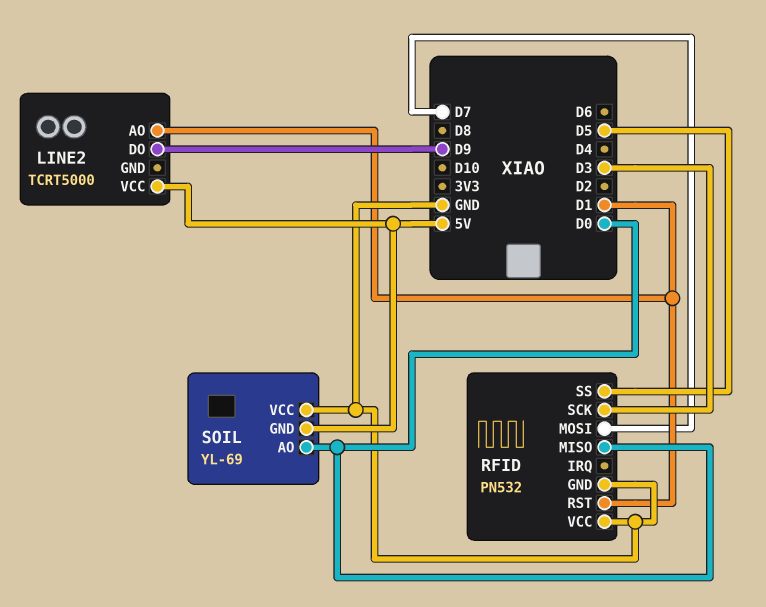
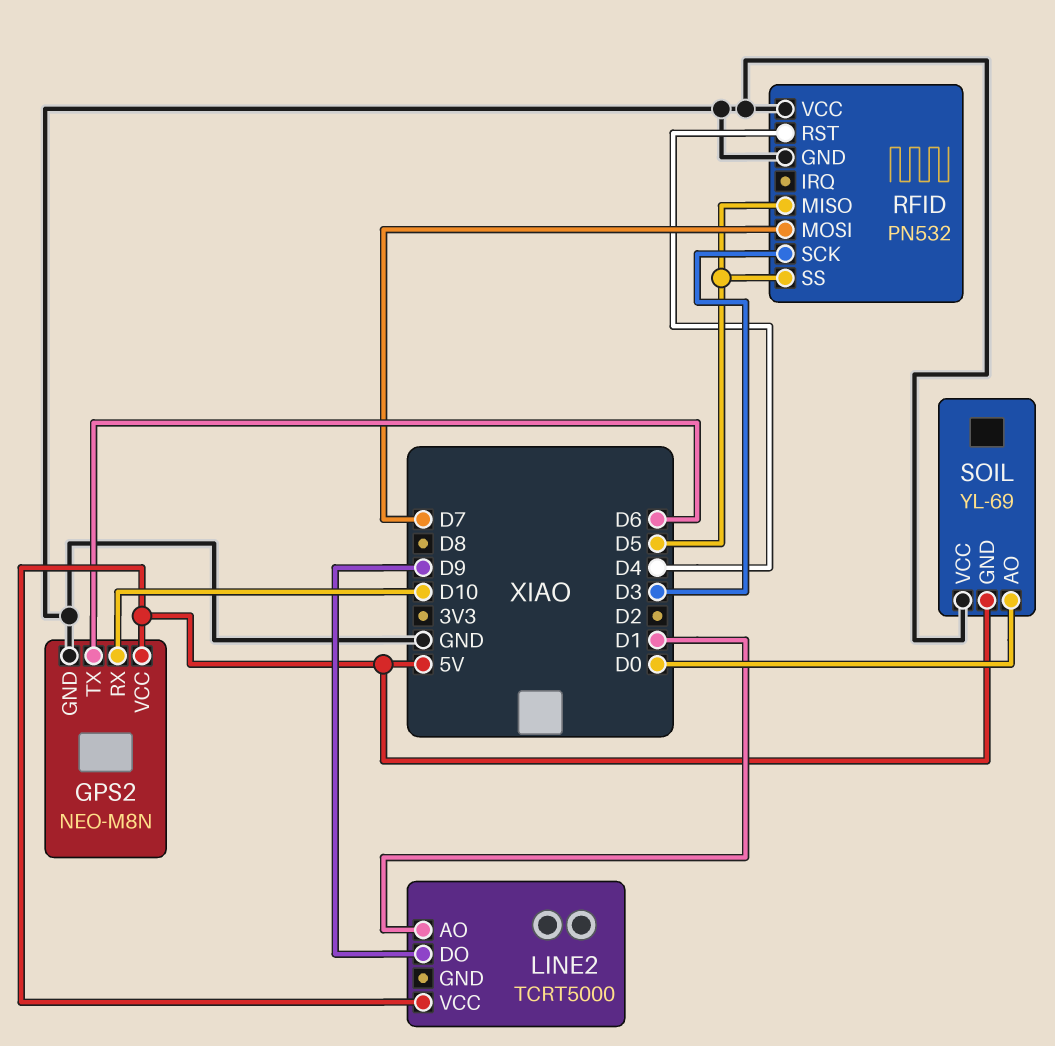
GPS2: none -> NEO-M8N
GPS2 pin GND: none -> GND
GPS2 pin RX: none -> D10
GPS2 pin TX: none -> D6
GPS2 pin VCC: none -> 5V
RFID pin MISO: D0 -> D5
RFID pin RST: D1 -> D4

